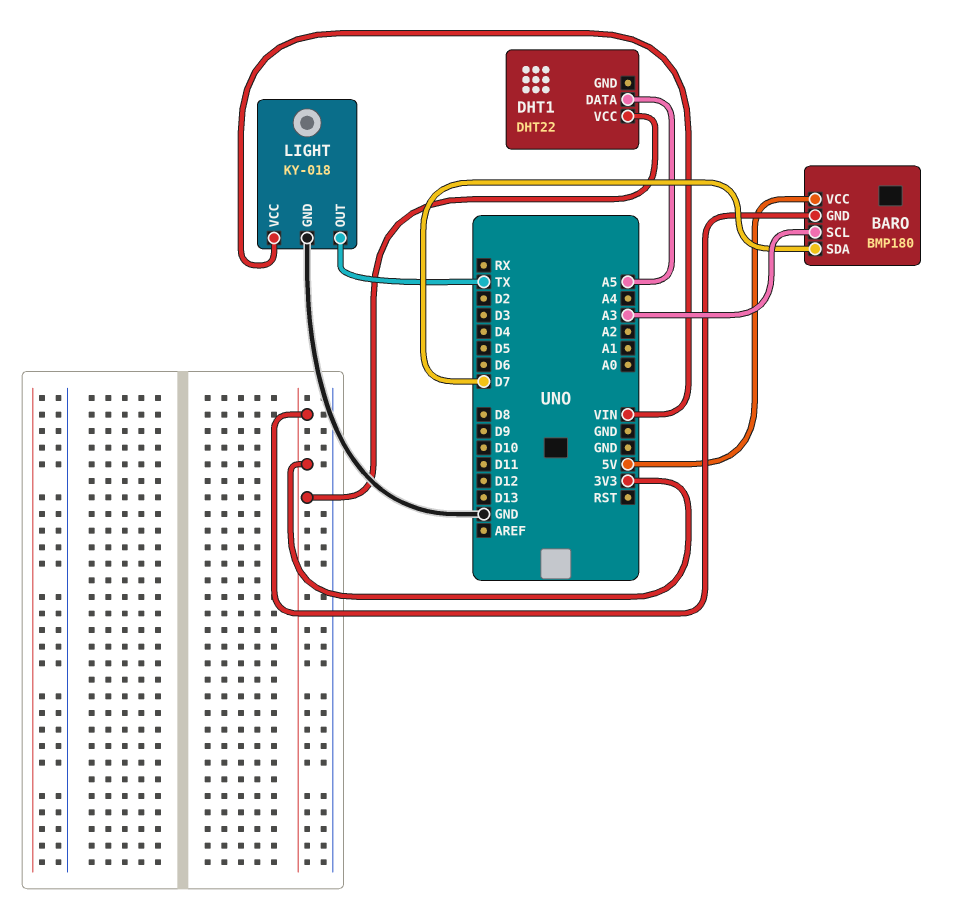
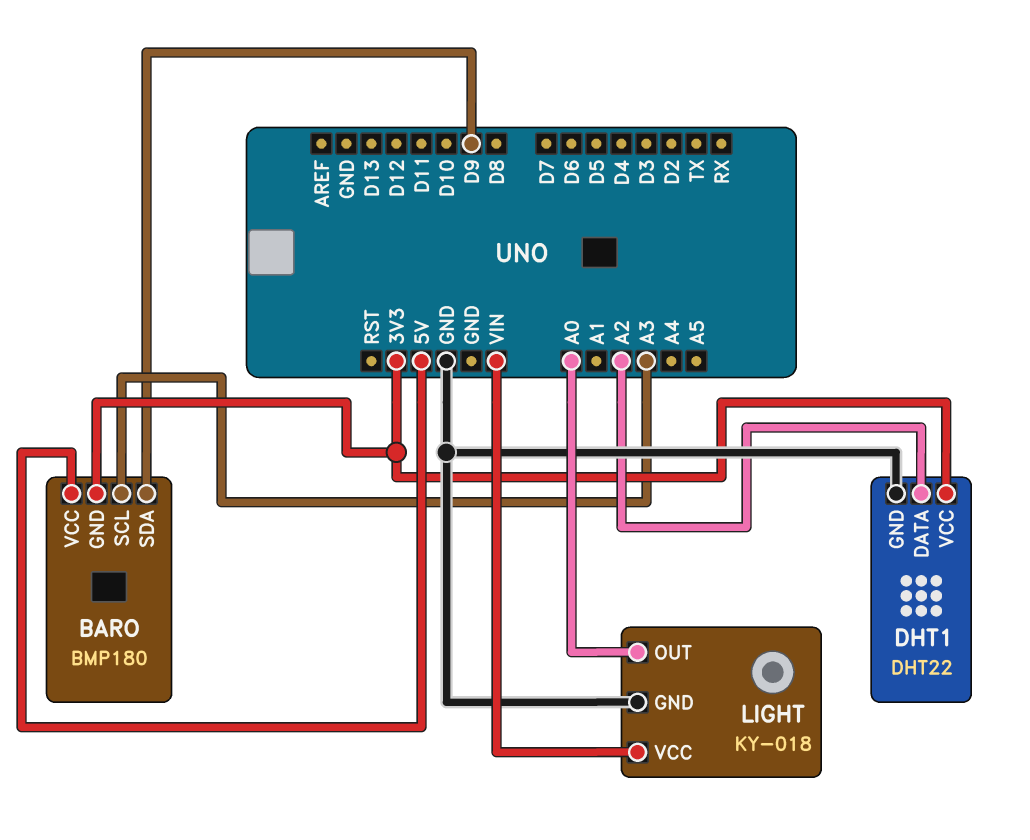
BARO pin SDA: D7 -> D9
DHT1 pin DATA: A5 -> A2
DHT1 pin GND: none -> GND
LIGHT pin OUT: TX -> A0

